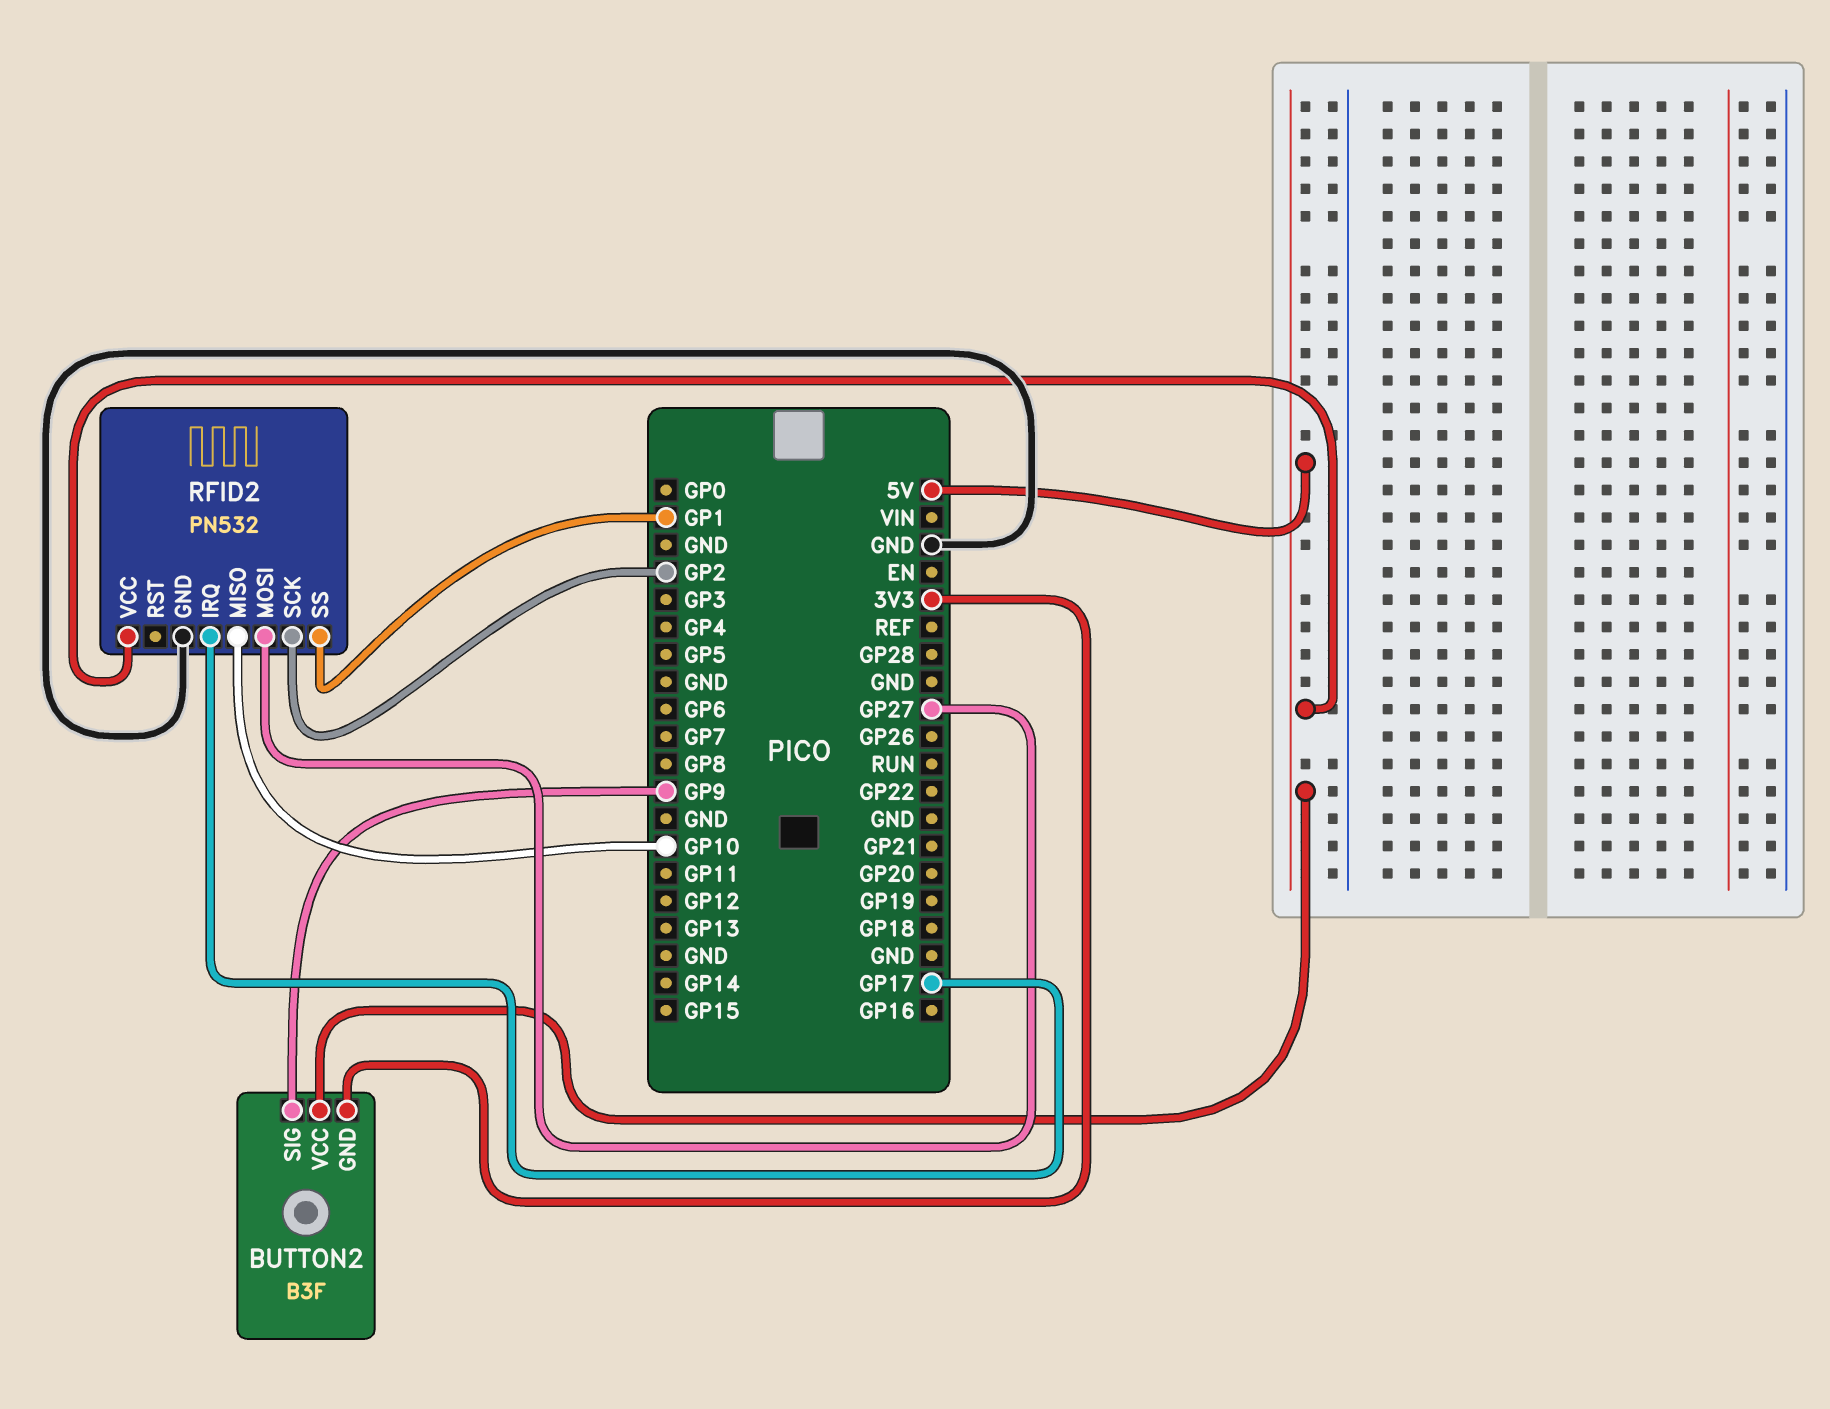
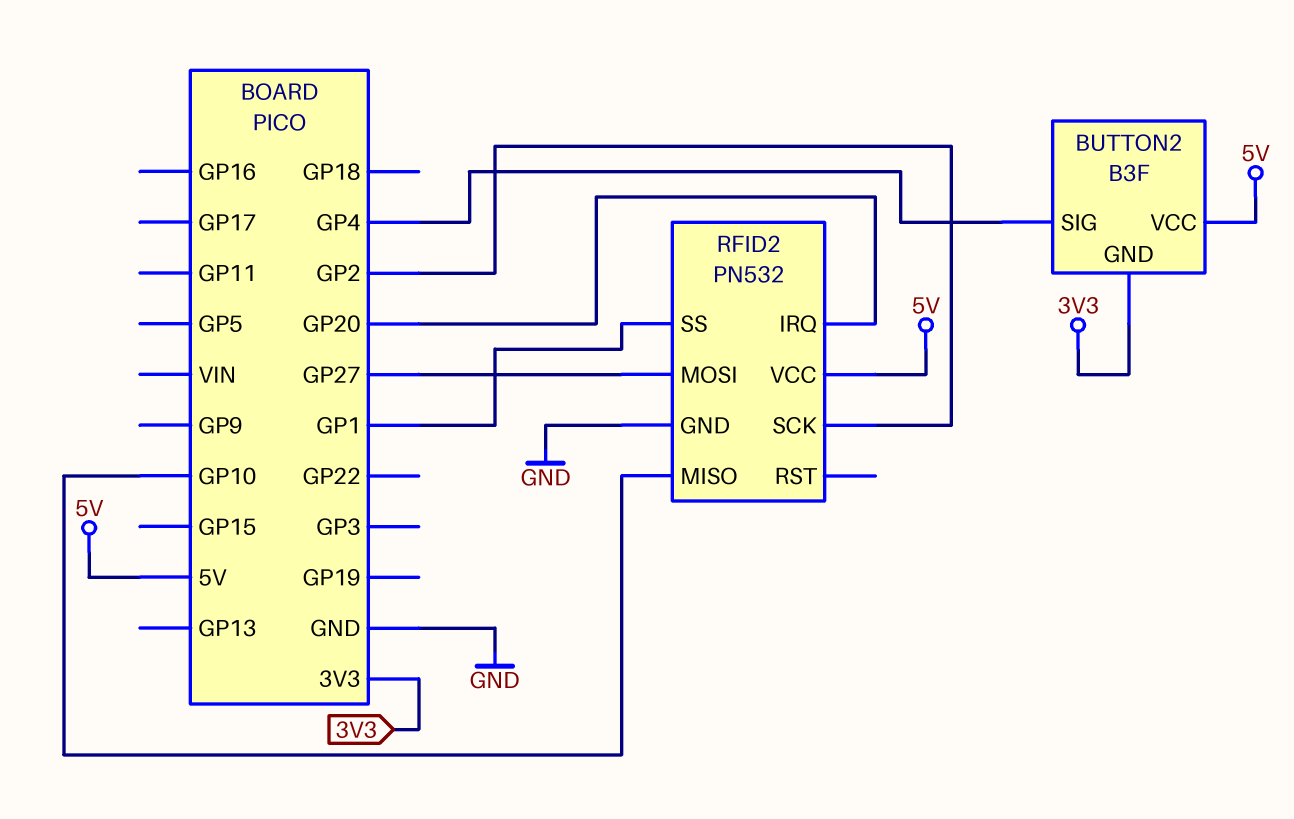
BUTTON2 pin SIG: GP9 -> GP4
RFID2 pin IRQ: GP17 -> GP20

